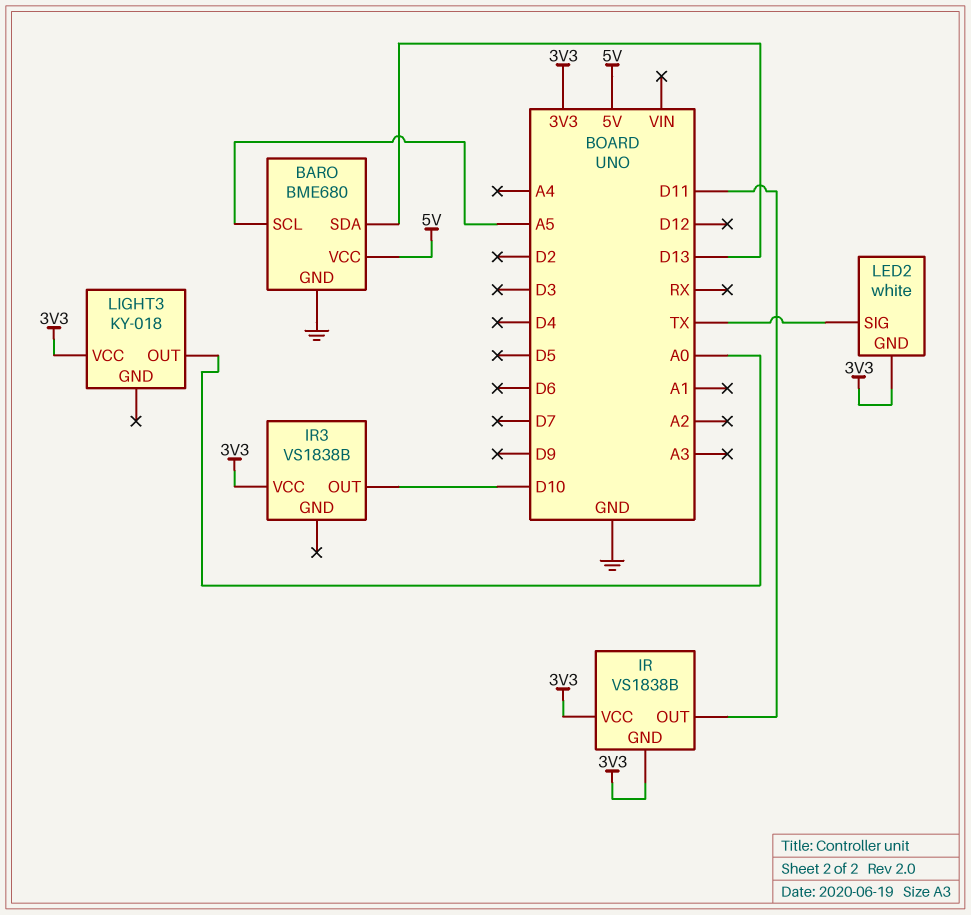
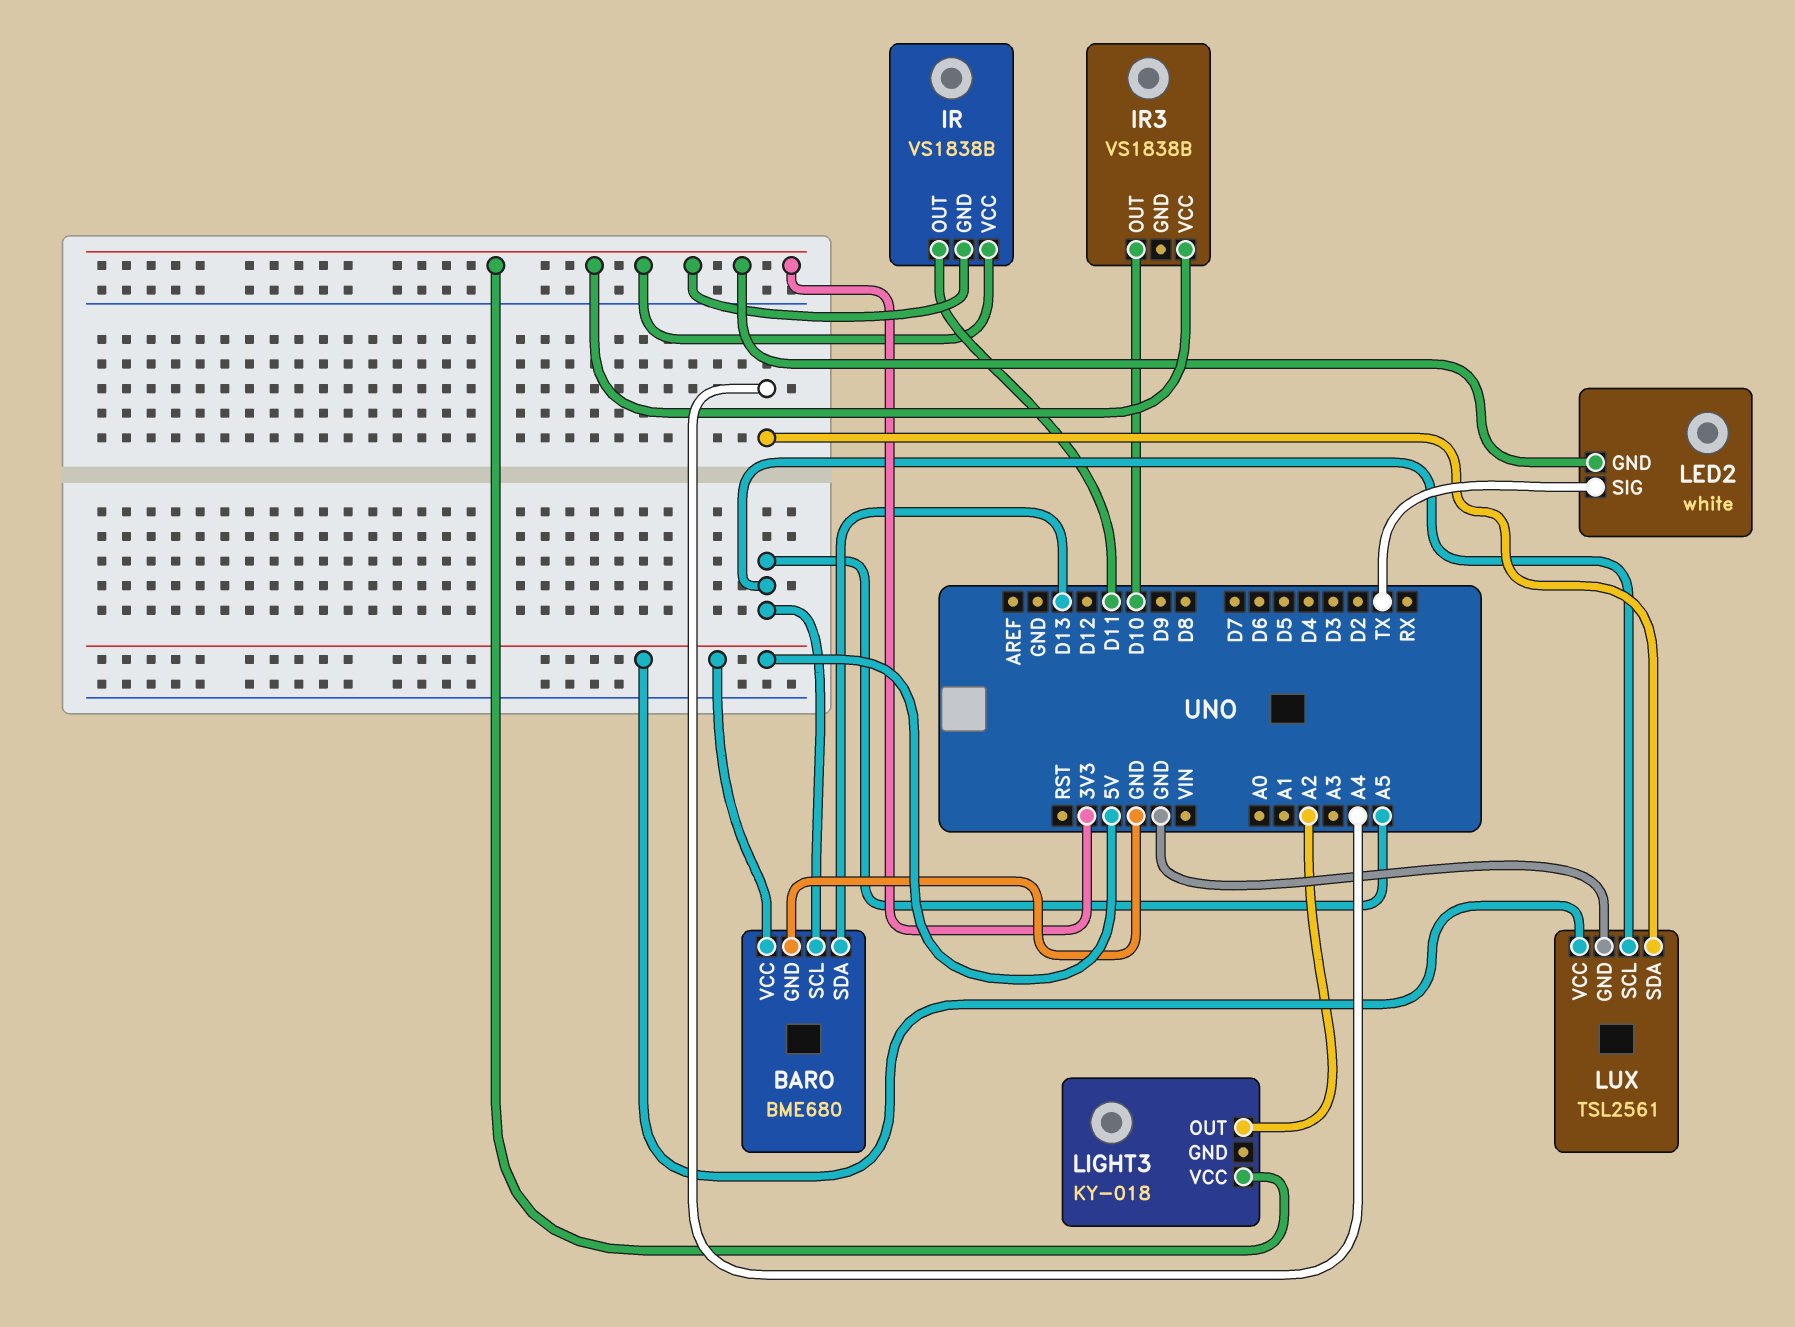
LIGHT3 pin OUT: A0 -> A2
LUX: none -> TSL2561
LUX pin GND: none -> GND
LUX pin SCL: none -> A5
LUX pin SDA: none -> A4
LUX pin VCC: none -> 5V

